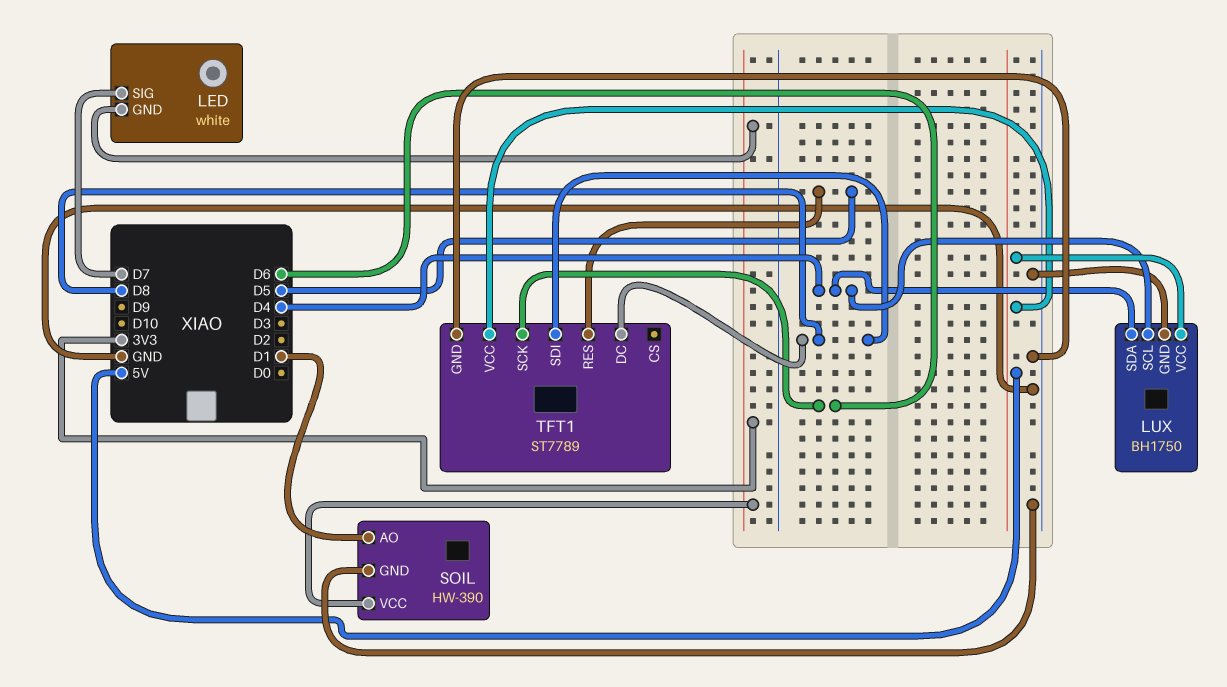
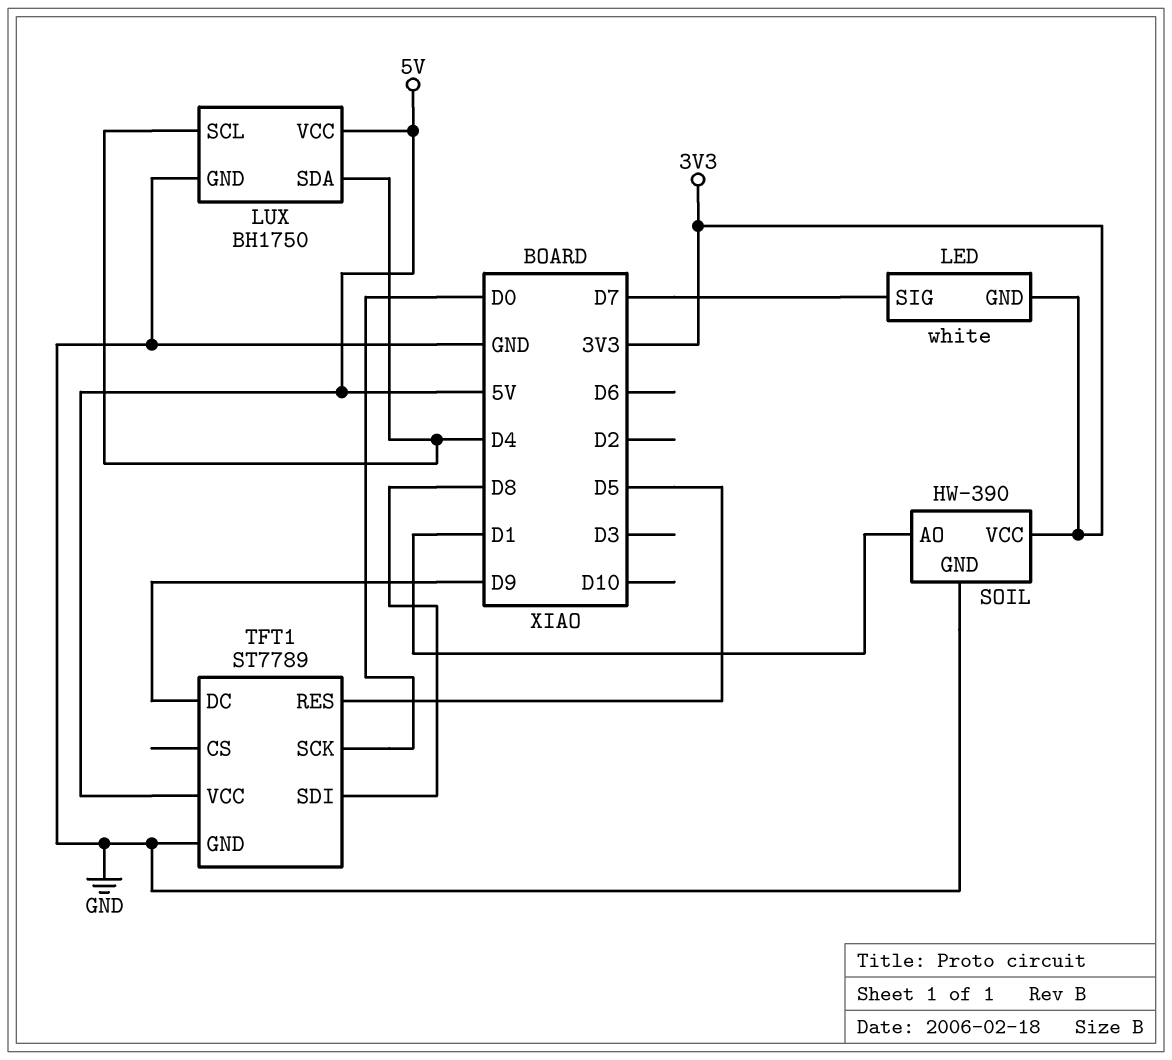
TFT1 pin DC: D8 -> D9
TFT1 pin SCK: D6 -> D0

